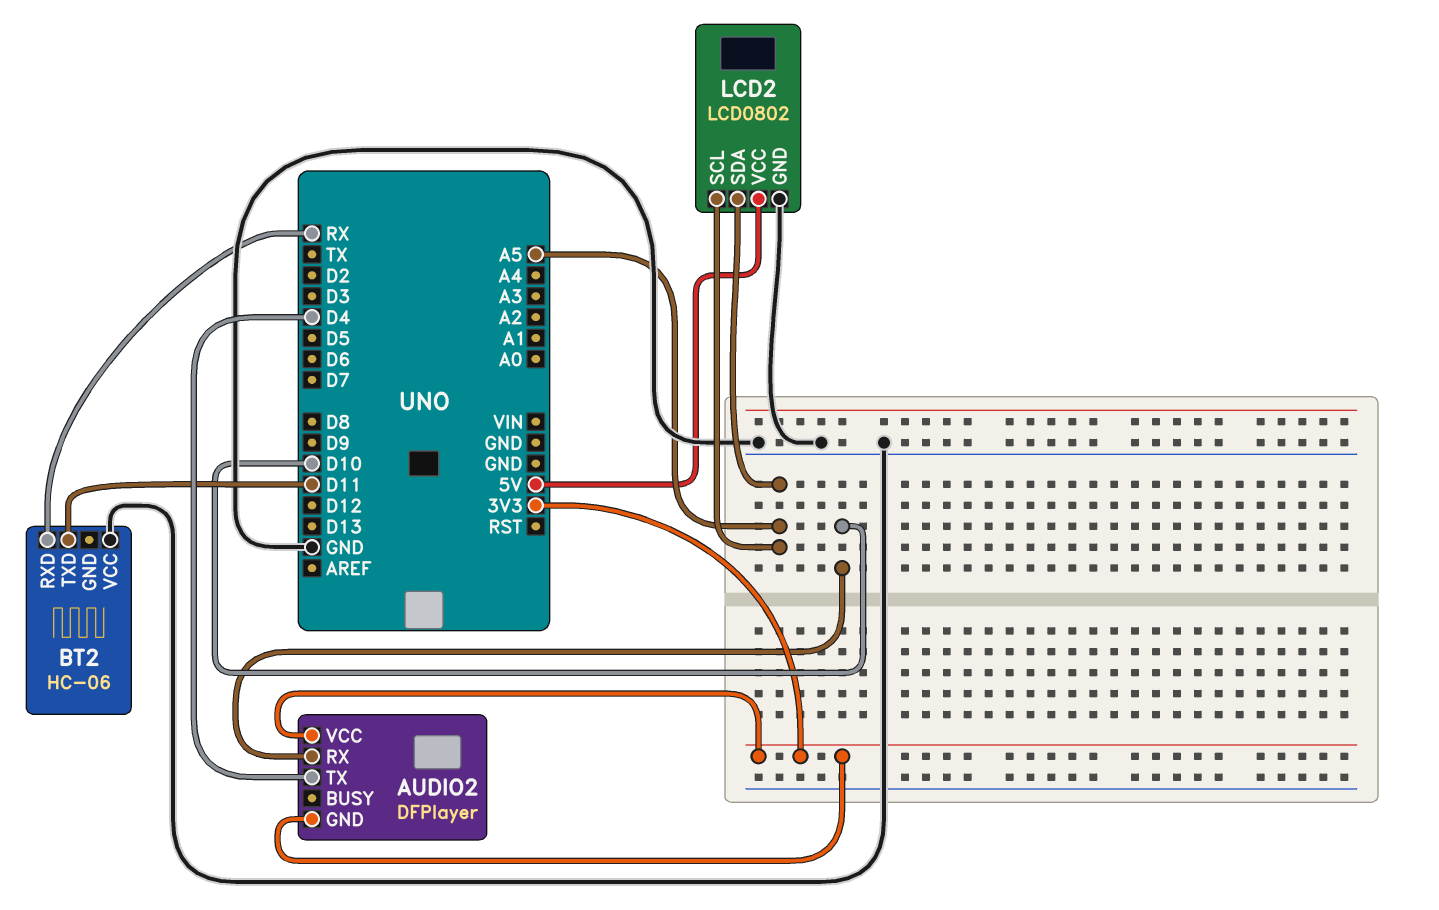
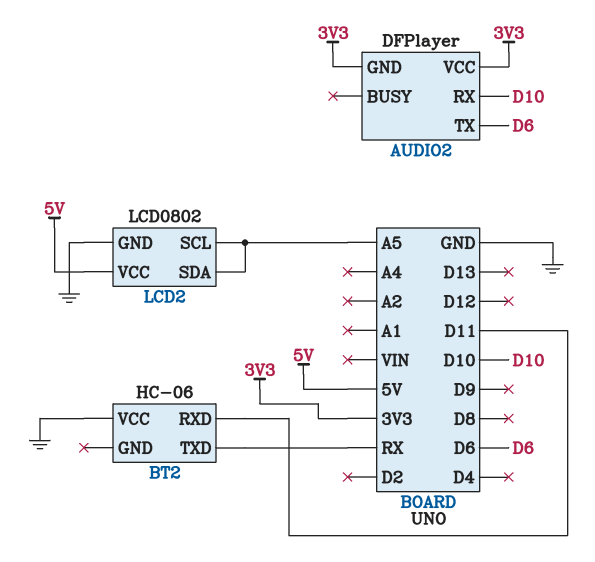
AUDIO2 pin TX: D4 -> D6
BT2 pin RXD: RX -> D11
BT2 pin TXD: D11 -> RX

